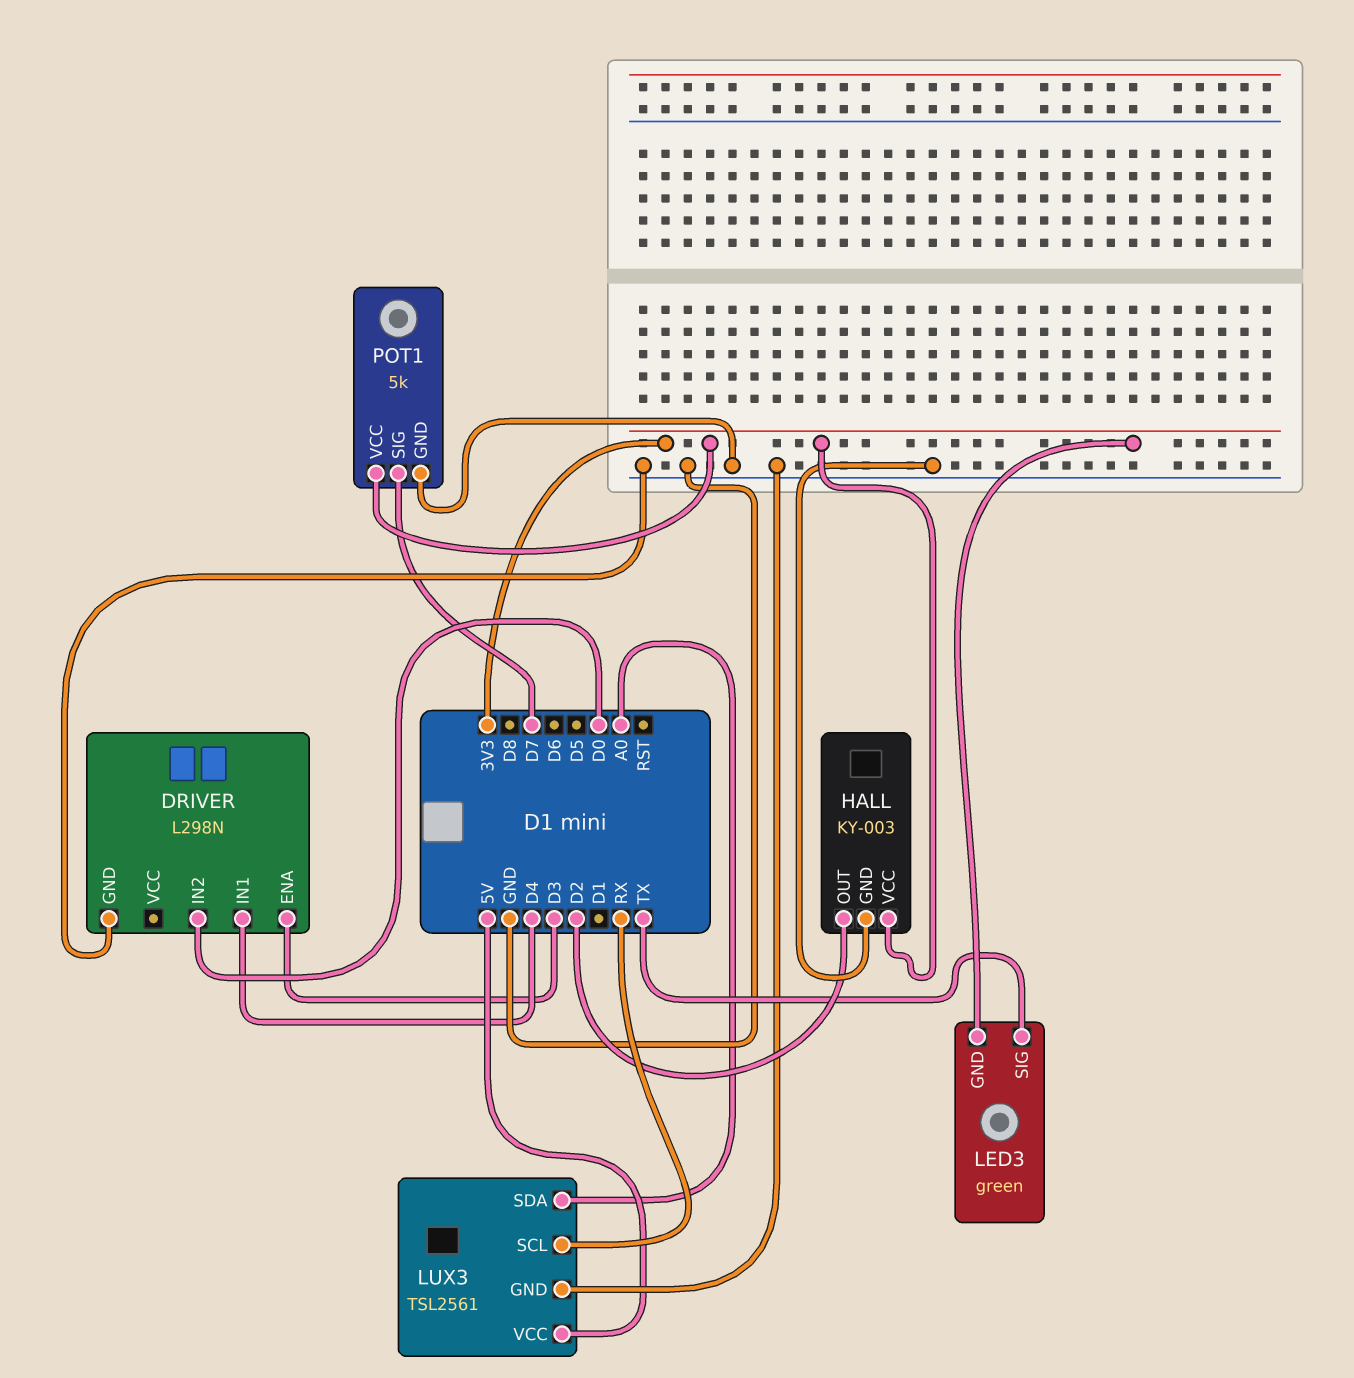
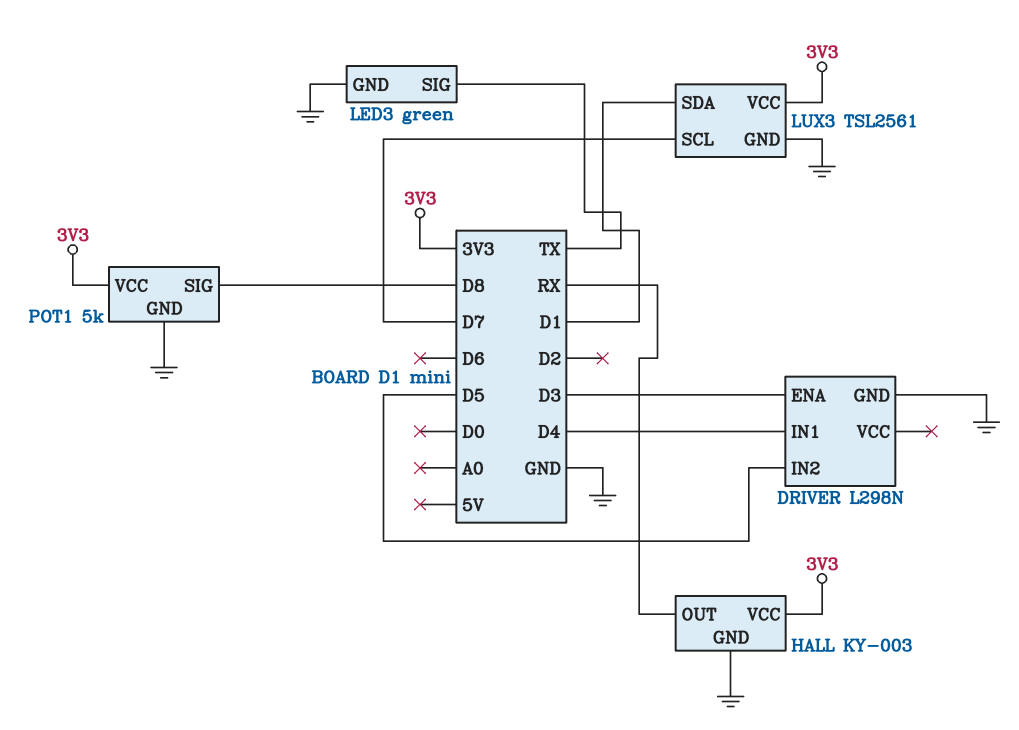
DRIVER pin IN2: D0 -> D5
HALL pin OUT: D2 -> RX
LED3 pin GND: 3V3 -> GND
LUX3 pin SCL: RX -> D7
LUX3 pin SDA: A0 -> D1
LUX3 pin VCC: 5V -> 3V3
POT1 pin SIG: D7 -> D8

